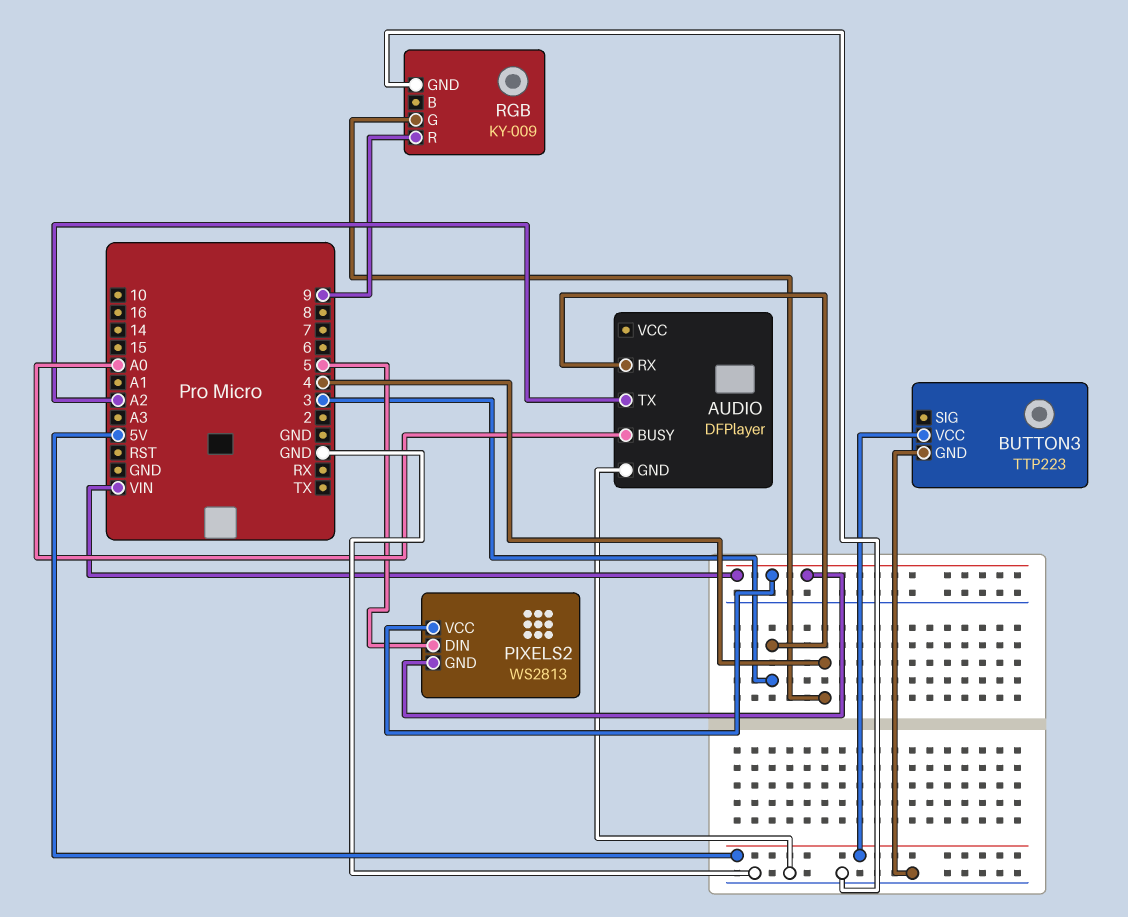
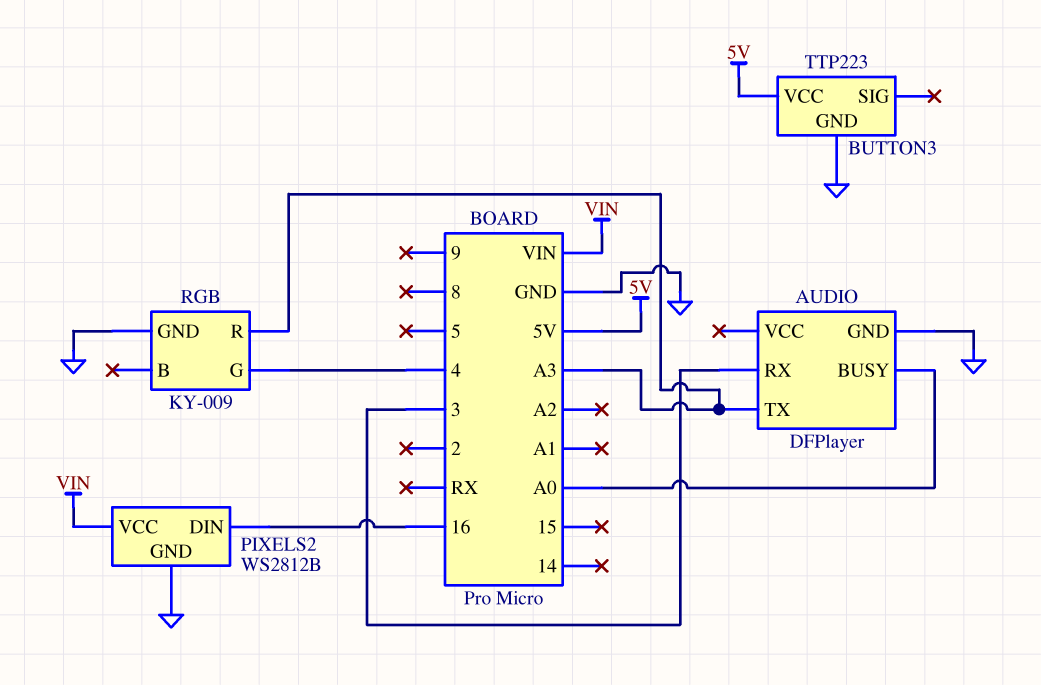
AUDIO pin TX: A2 -> A3
PIXELS2: WS2813 -> WS2812B
PIXELS2 pin DIN: 5 -> 16
PIXELS2 pin GND: VIN -> GND
RGB pin R: 9 -> A3

